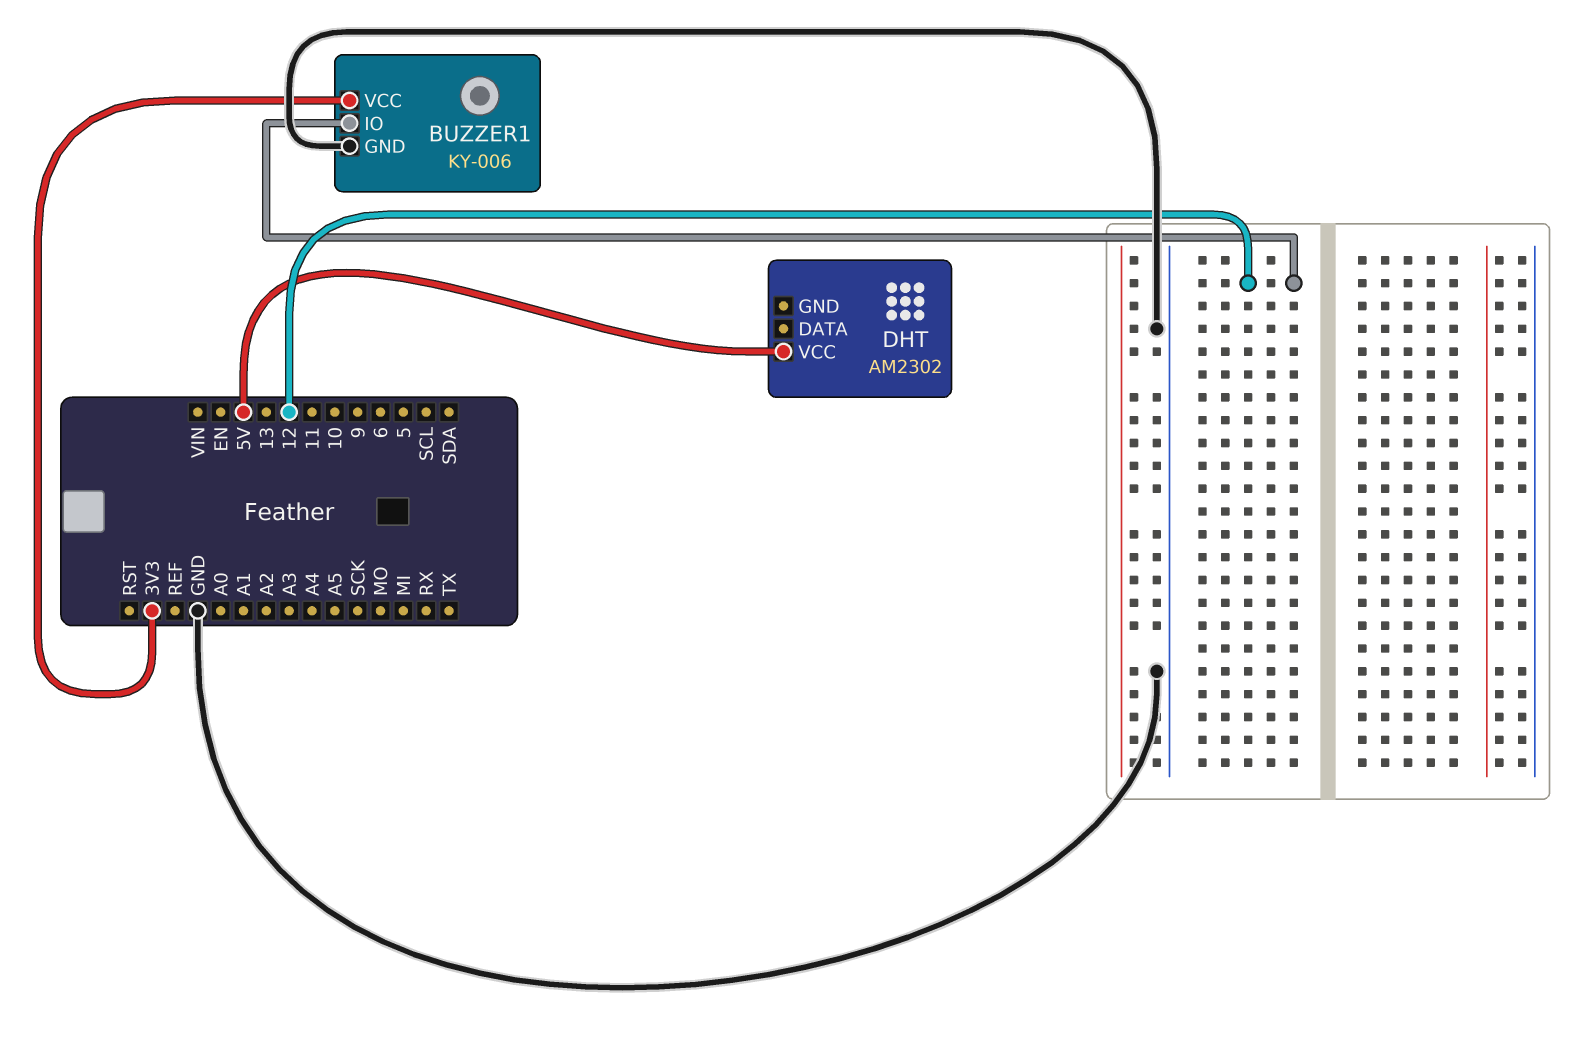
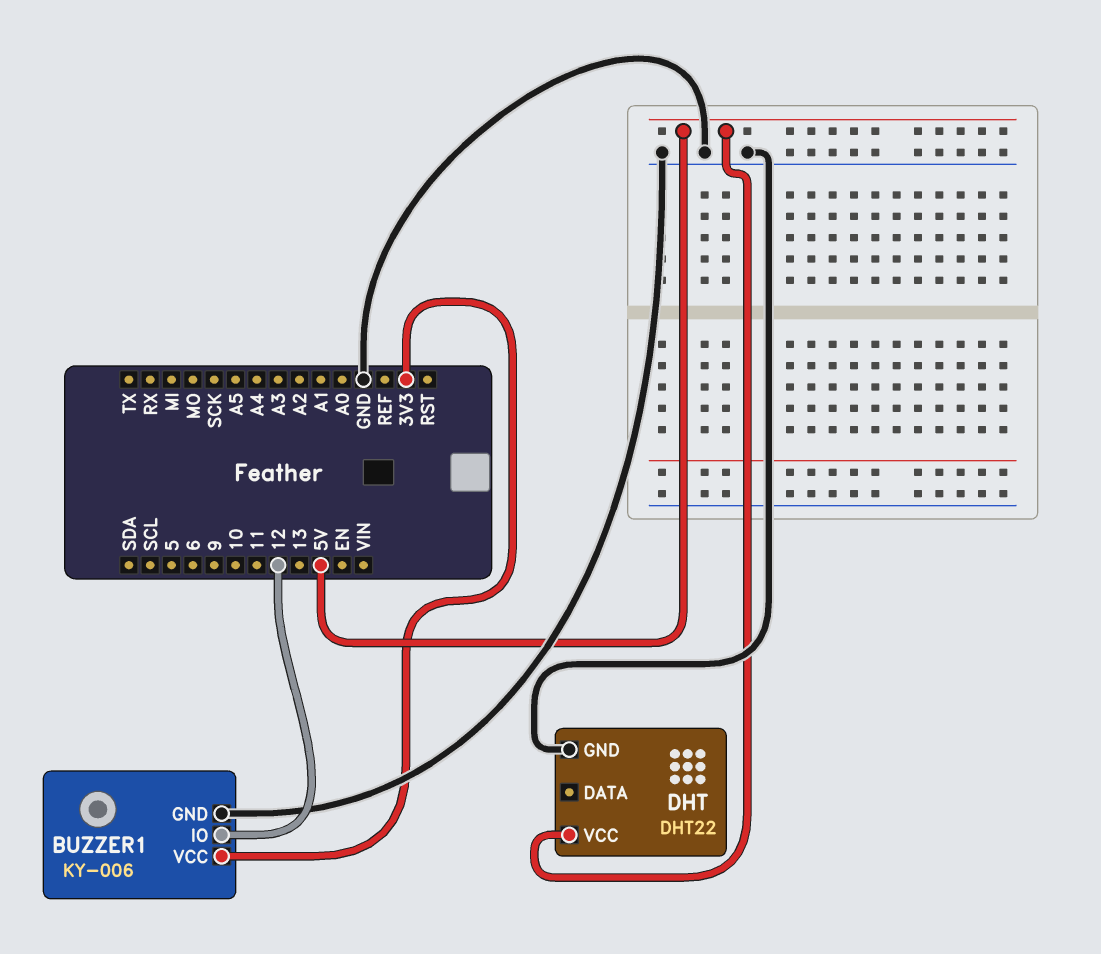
DHT: AM2302 -> DHT22
DHT pin GND: none -> GND

